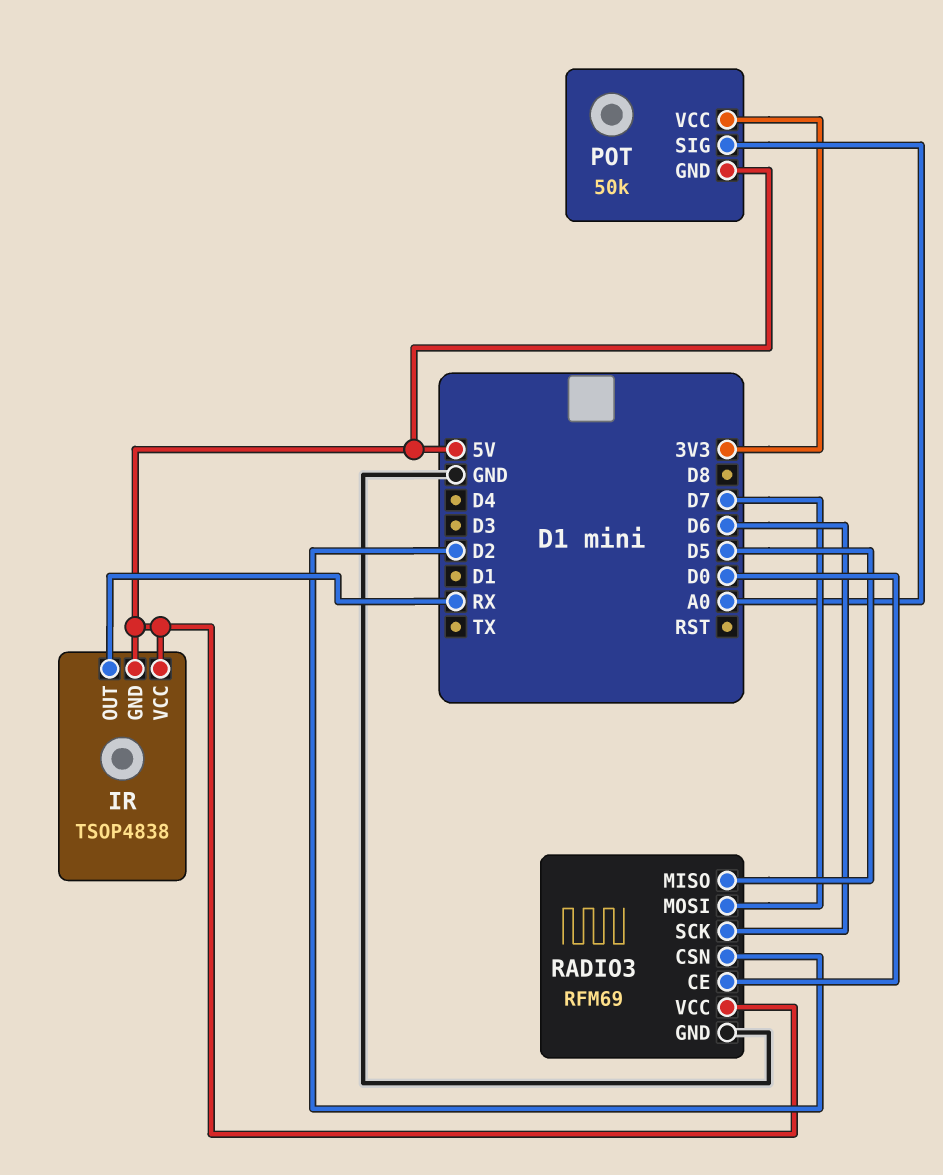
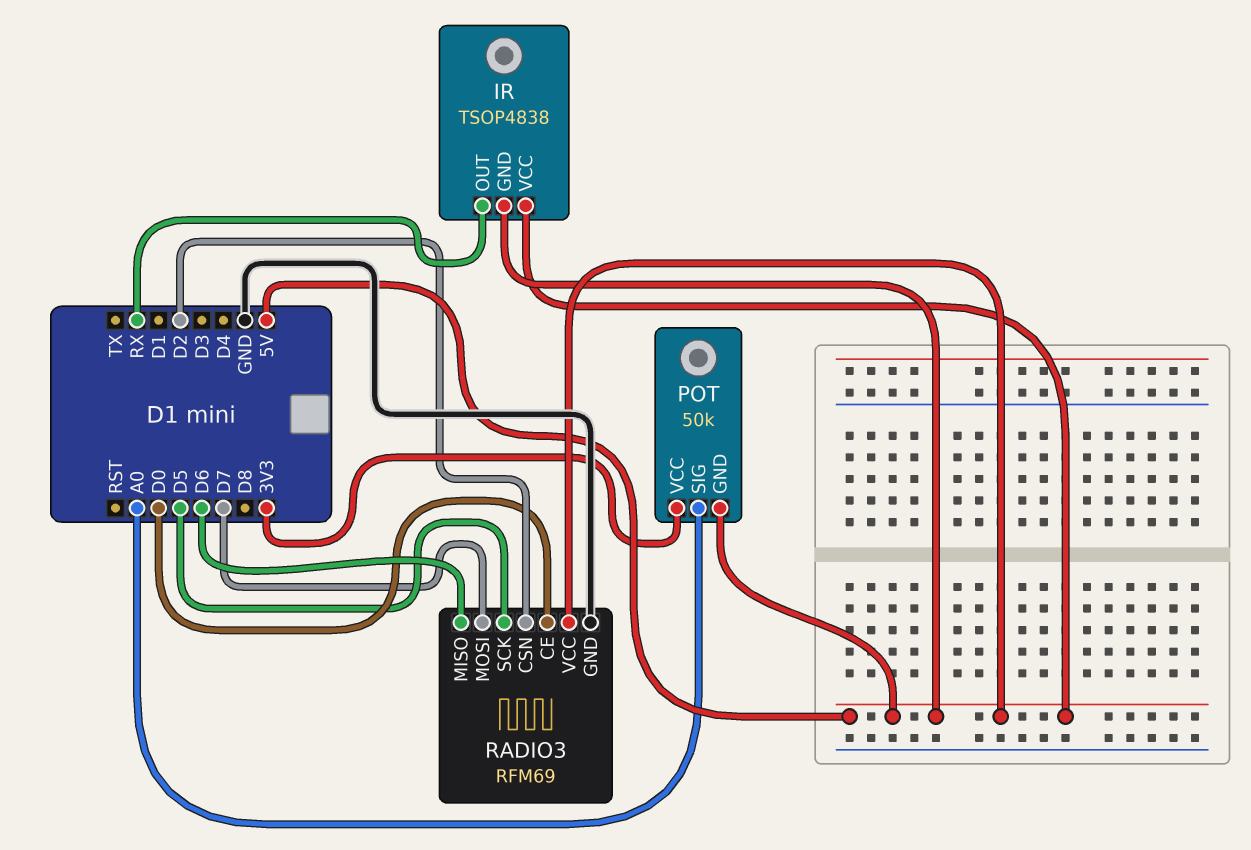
RADIO3 pin MISO: D5 -> D6
RADIO3 pin SCK: D6 -> D5

